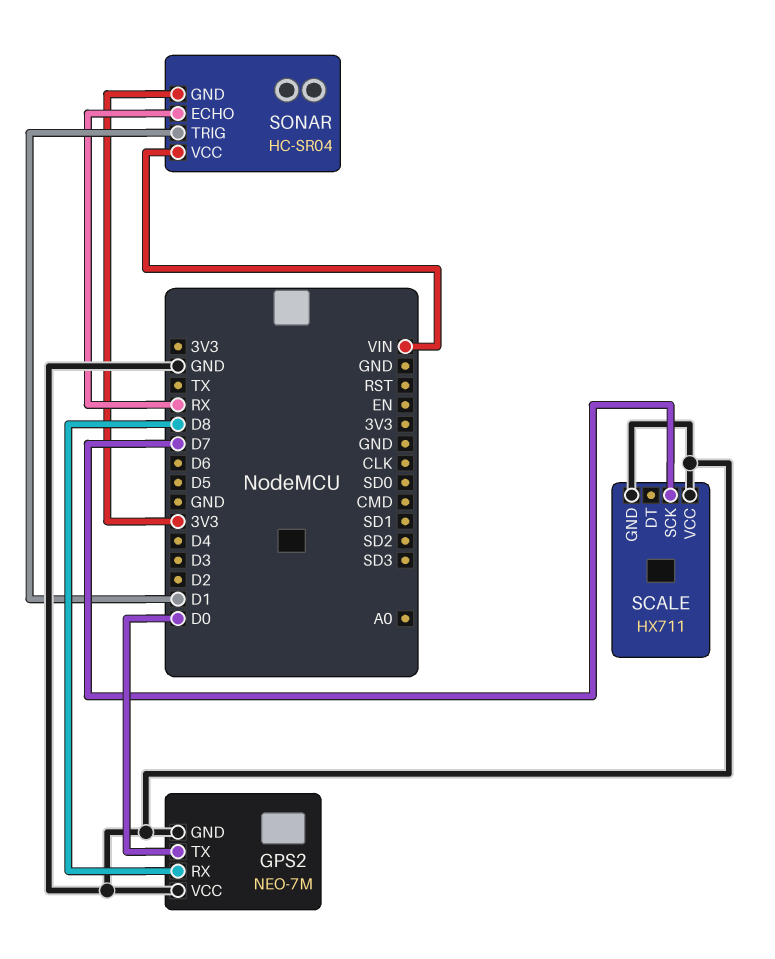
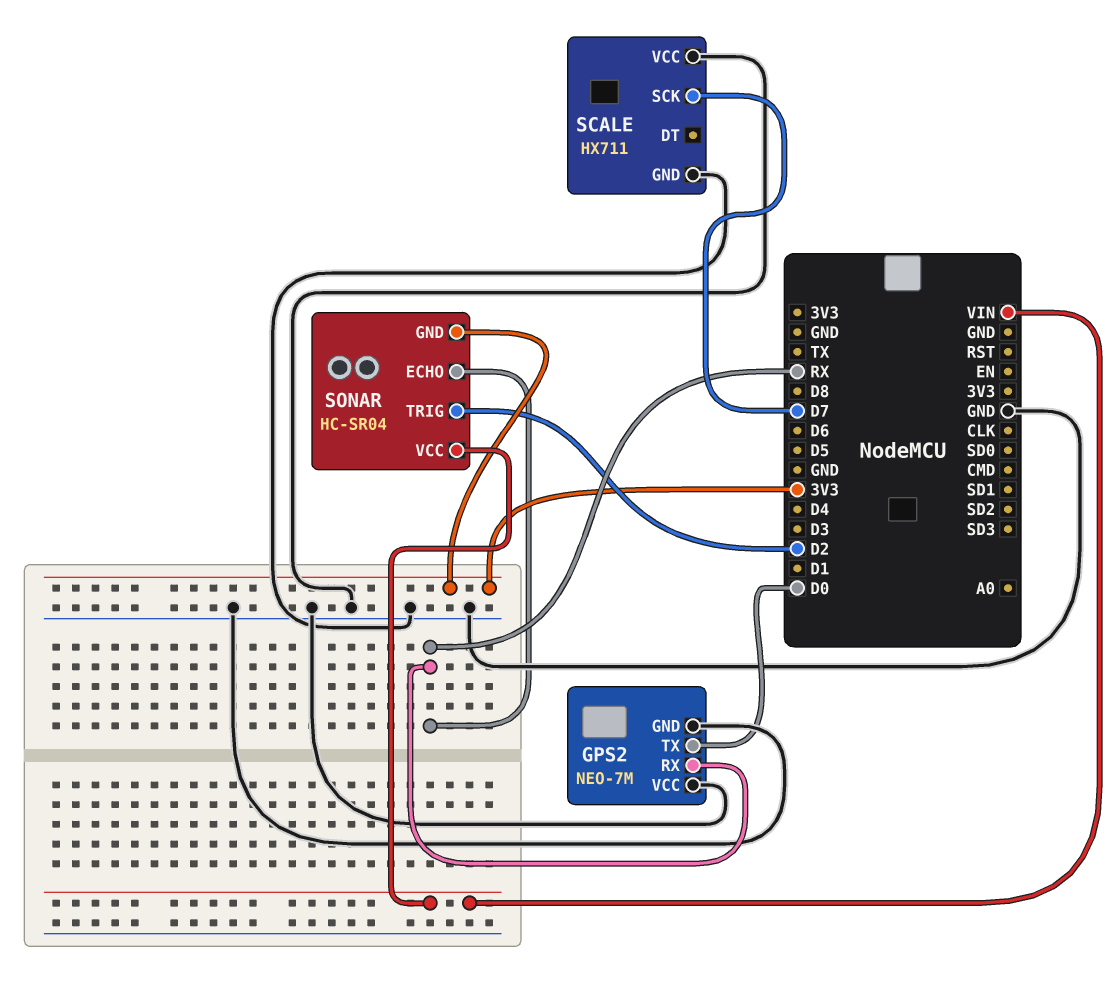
GPS2 pin RX: D8 -> RX
SONAR pin TRIG: D1 -> D2

